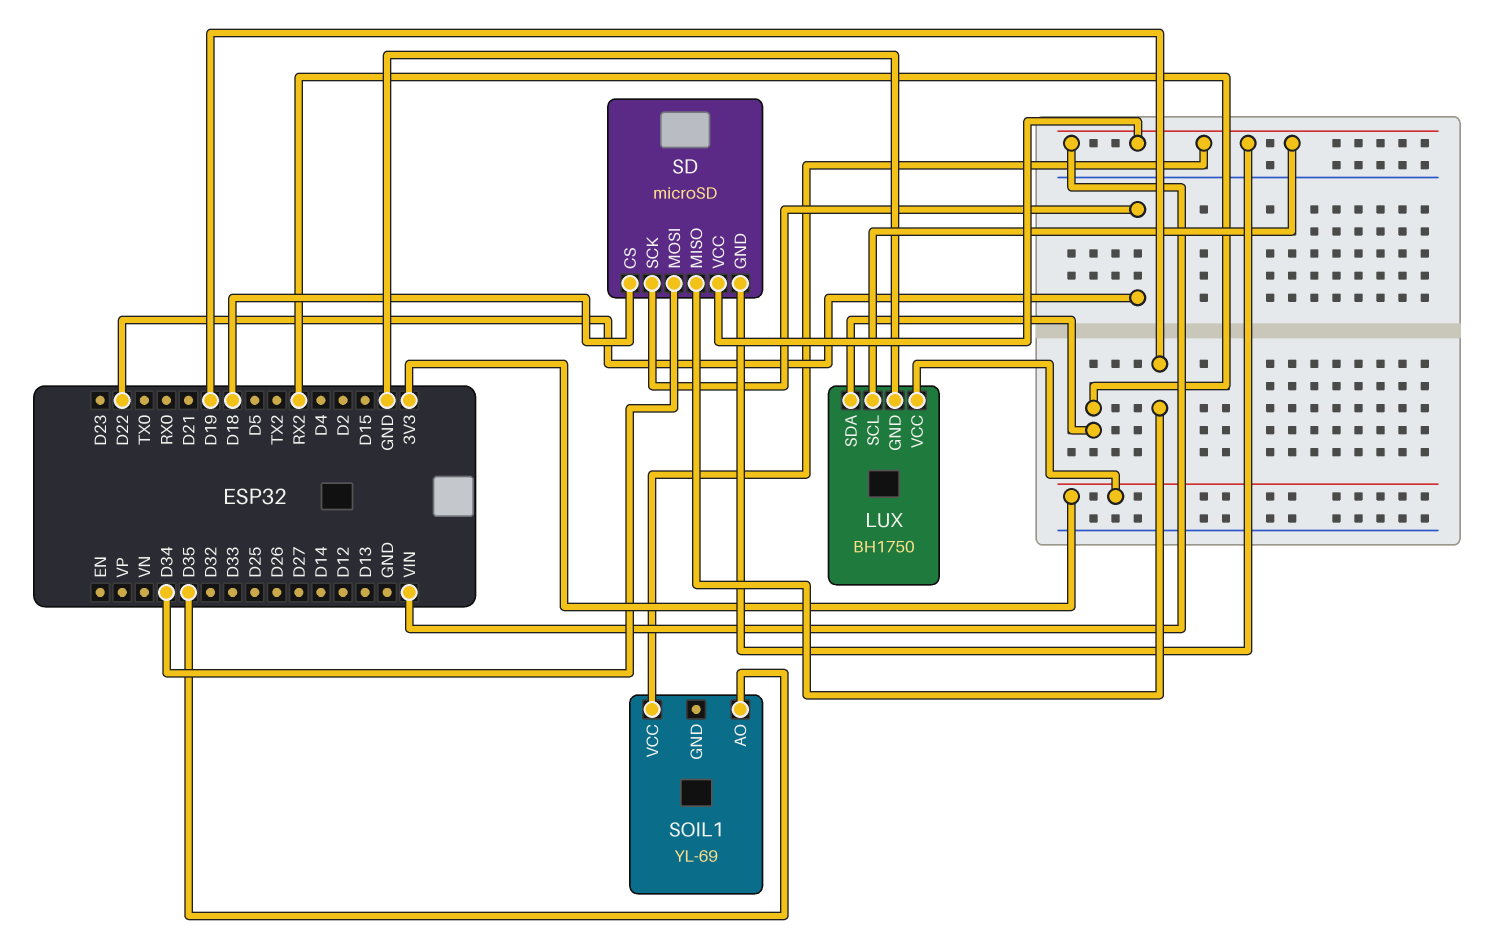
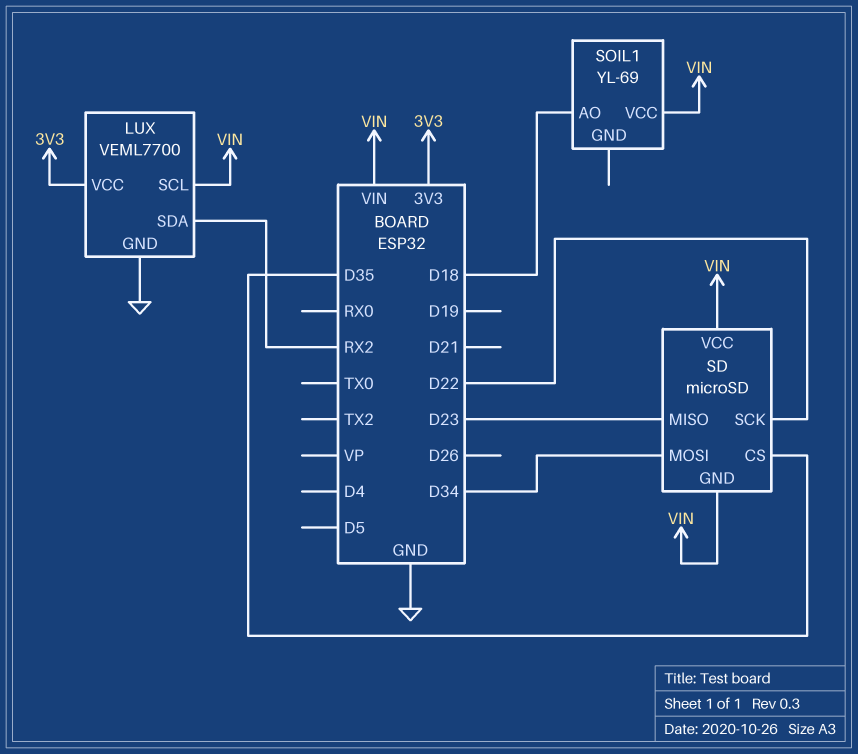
LUX: BH1750 -> VEML7700
SD pin CS: D18 -> D35
SD pin MISO: D19 -> D23
SOIL1 pin AO: D35 -> D18

